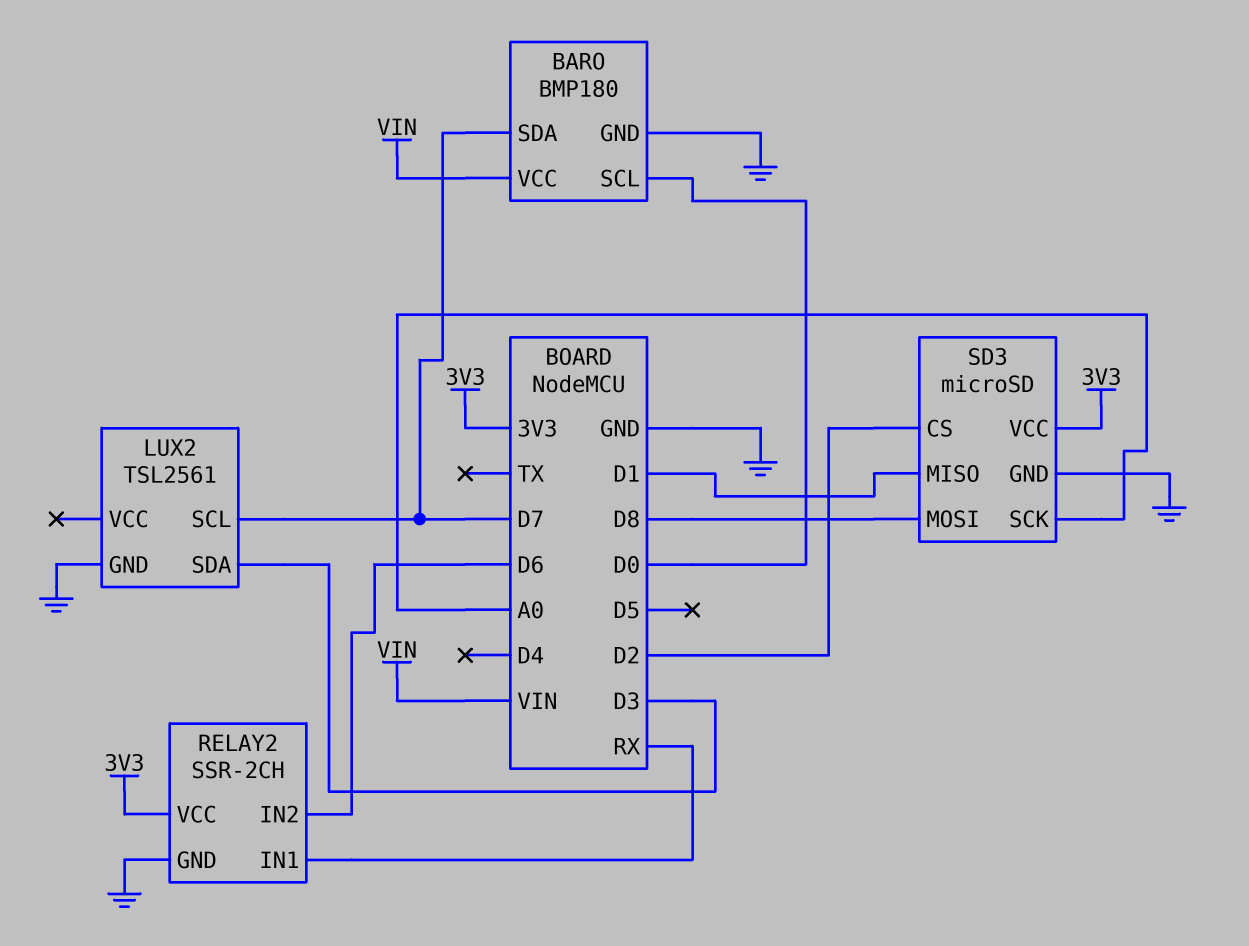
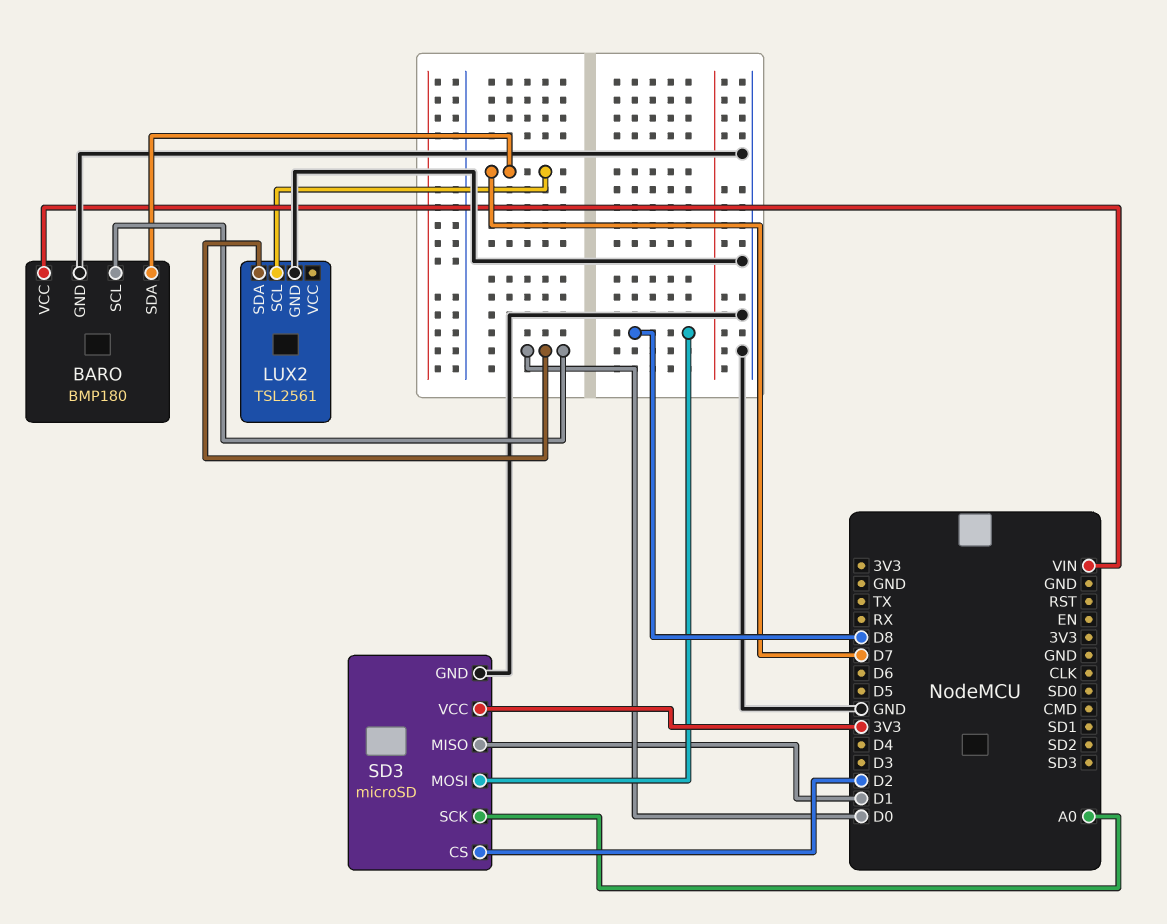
LUX2 pin SDA: D3 -> D0
RELAY2: SSR-2CH -> none
RELAY2 pin GND: GND -> none
RELAY2 pin IN1: RX -> none
RELAY2 pin IN2: D6 -> none
RELAY2 pin VCC: 3V3 -> none

